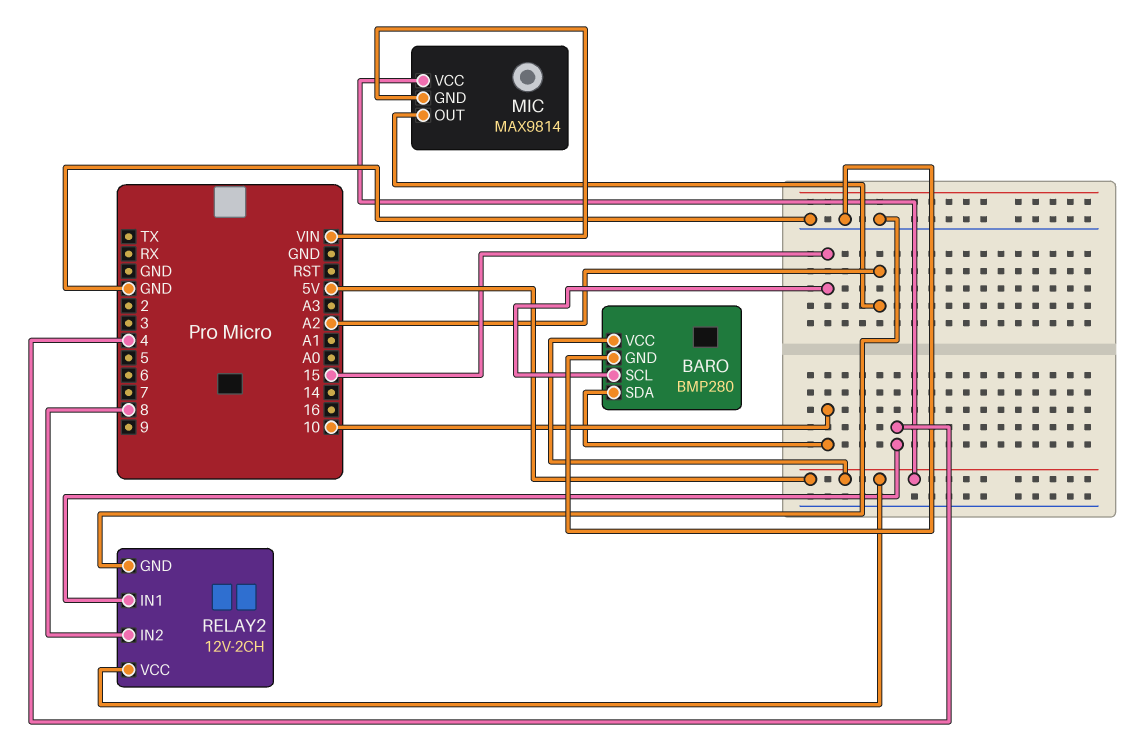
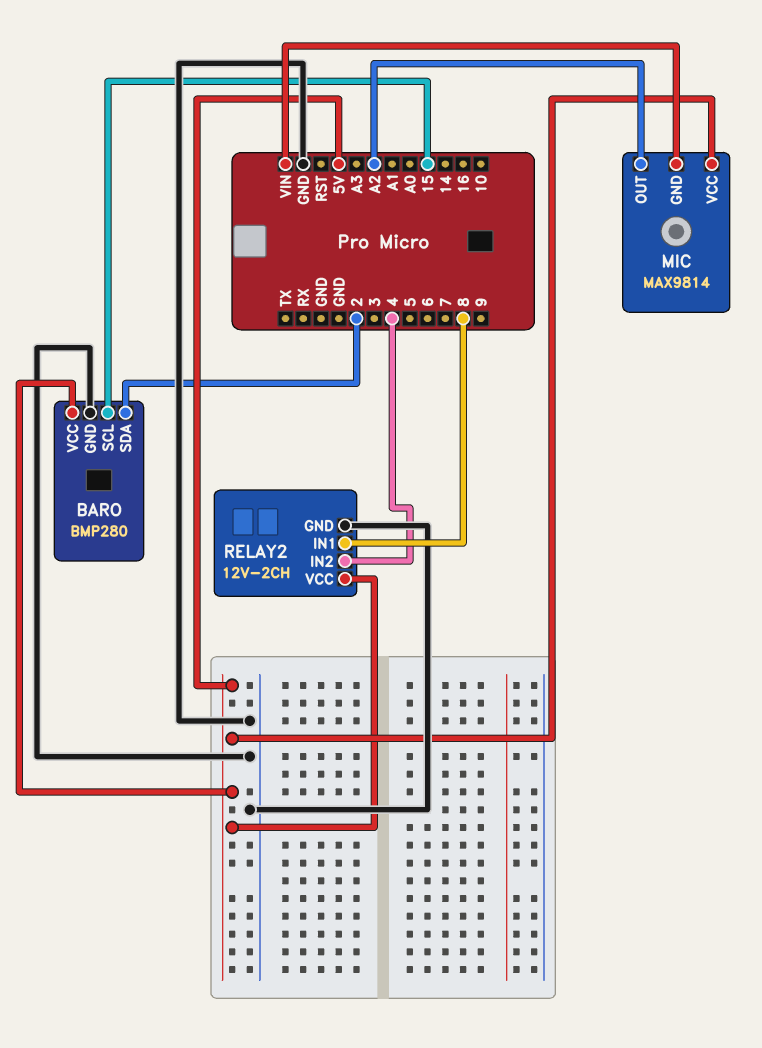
BARO pin SDA: 10 -> 2
RELAY2 pin IN1: 4 -> 8
RELAY2 pin IN2: 8 -> 4

